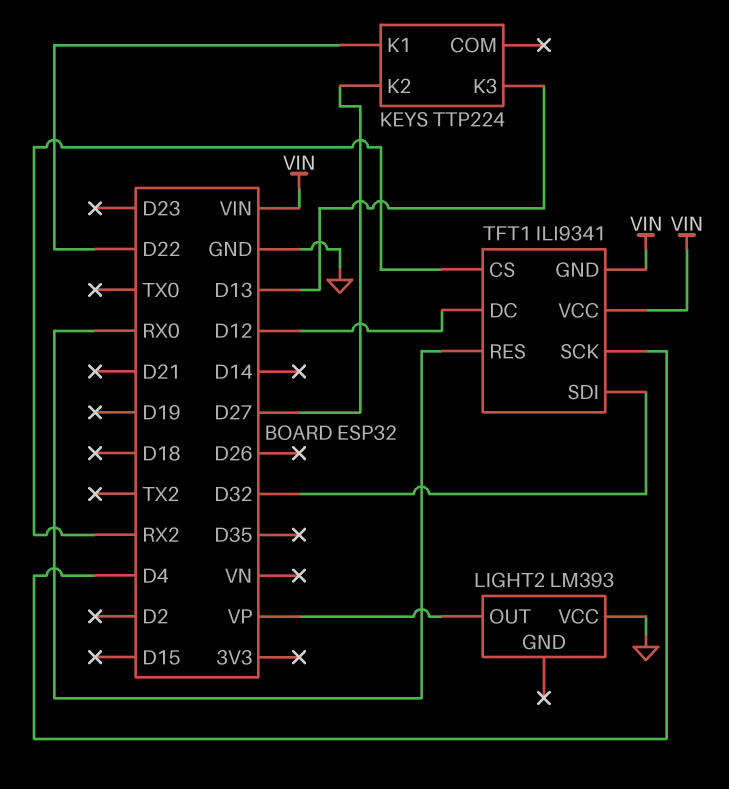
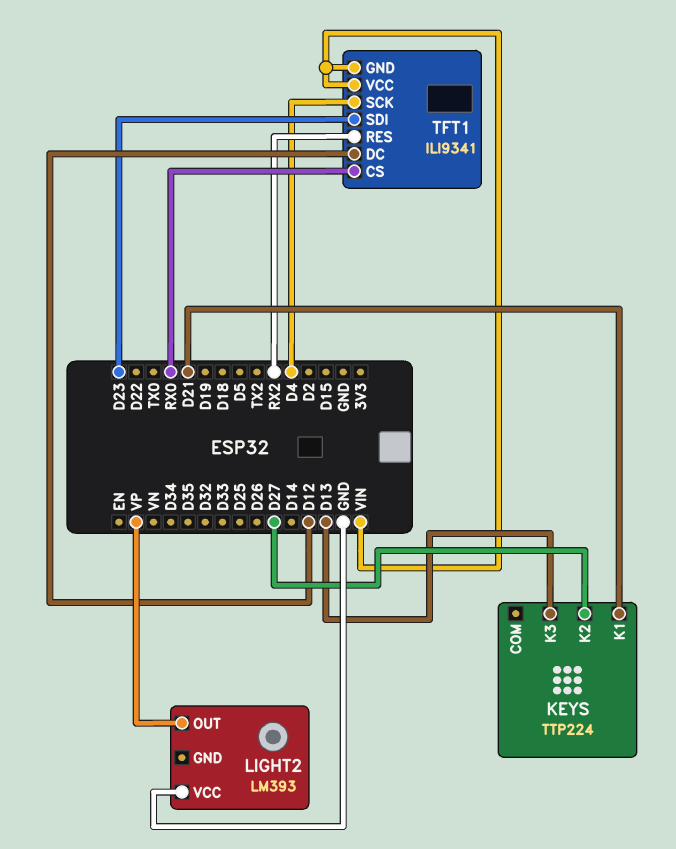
KEYS pin K1: D22 -> D21
TFT1 pin CS: RX2 -> RX0
TFT1 pin RES: RX0 -> RX2
TFT1 pin SDI: D32 -> D23

